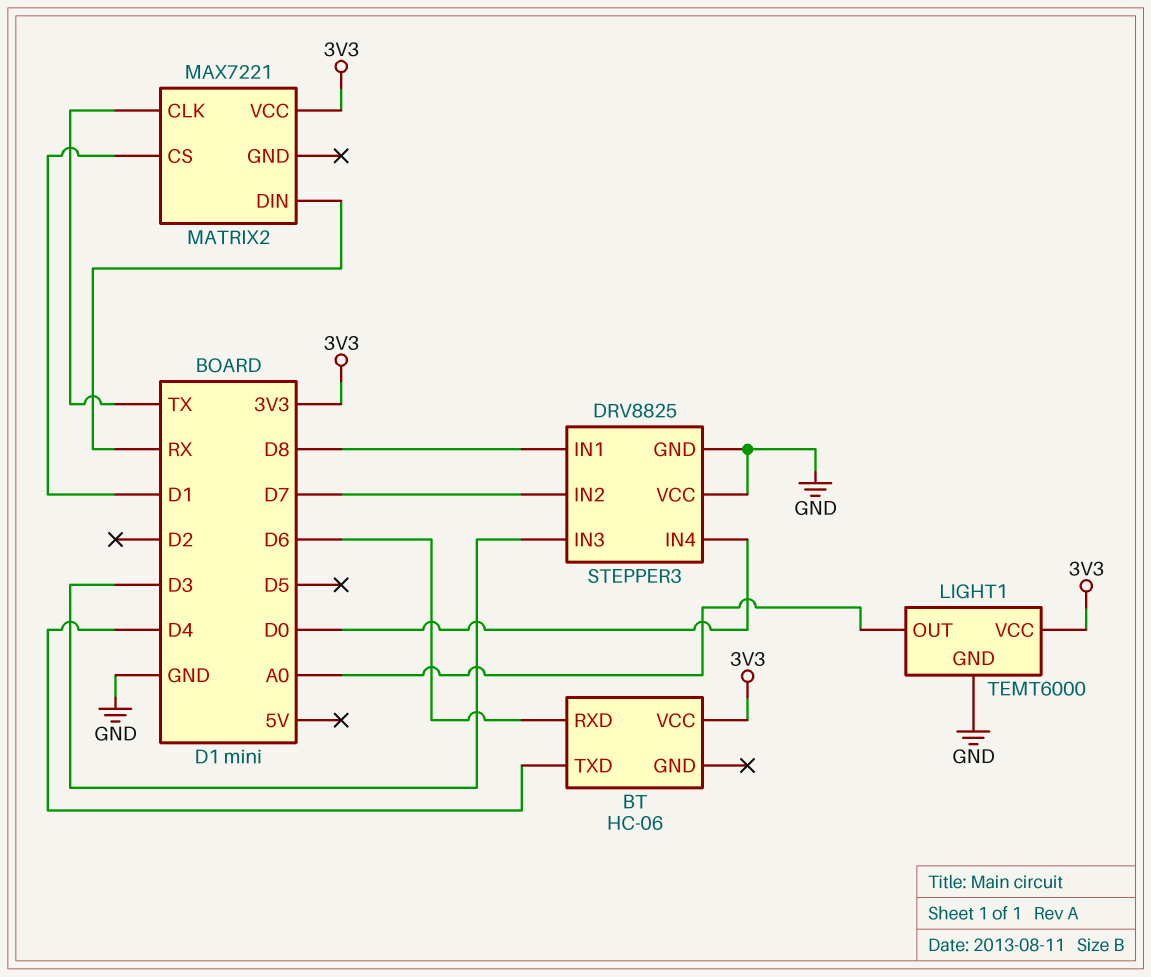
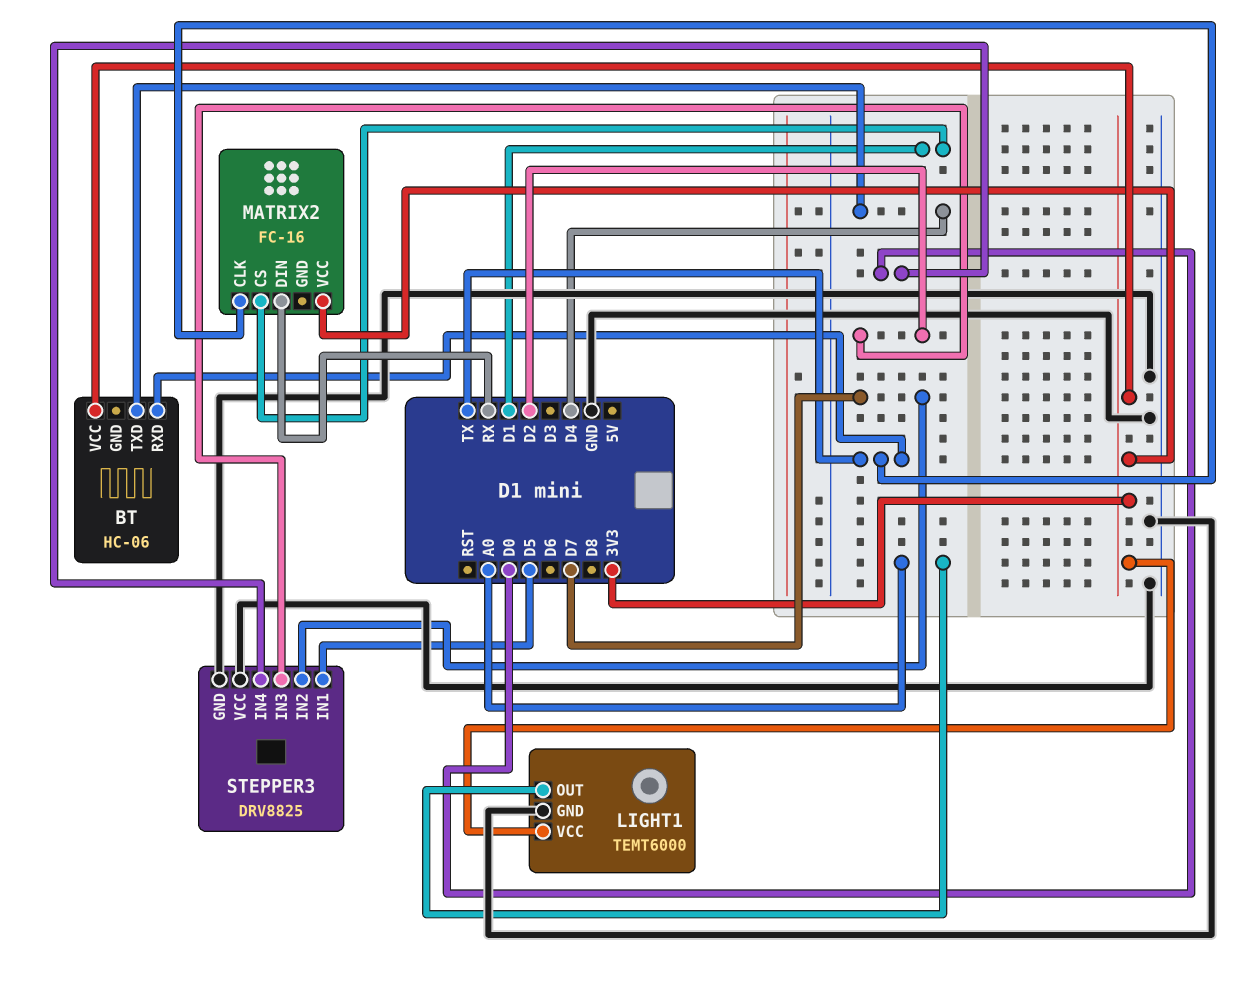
BT pin RXD: D6 -> TX
MATRIX2: MAX7221 -> FC-16
STEPPER3 pin IN1: D8 -> D5
STEPPER3 pin IN3: D3 -> D2

